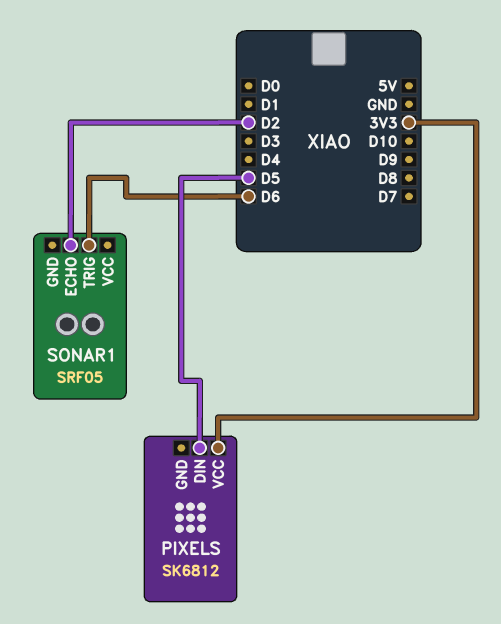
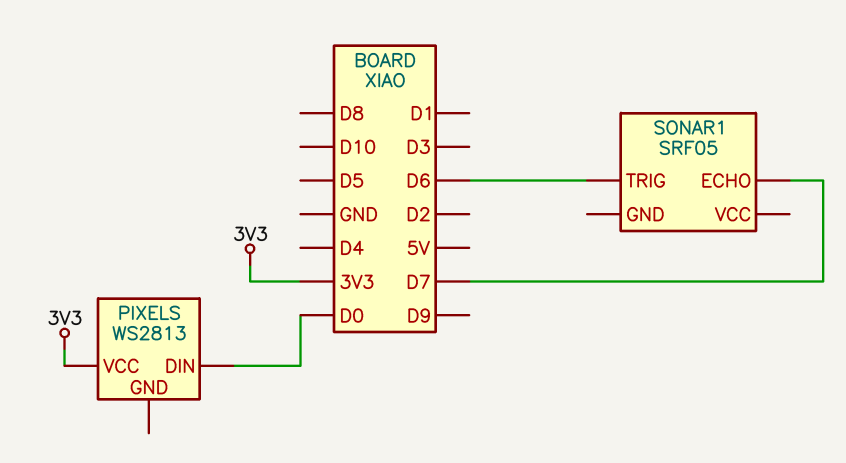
PIXELS: SK6812 -> WS2813
PIXELS pin DIN: D5 -> D0
SONAR1 pin ECHO: D2 -> D7

